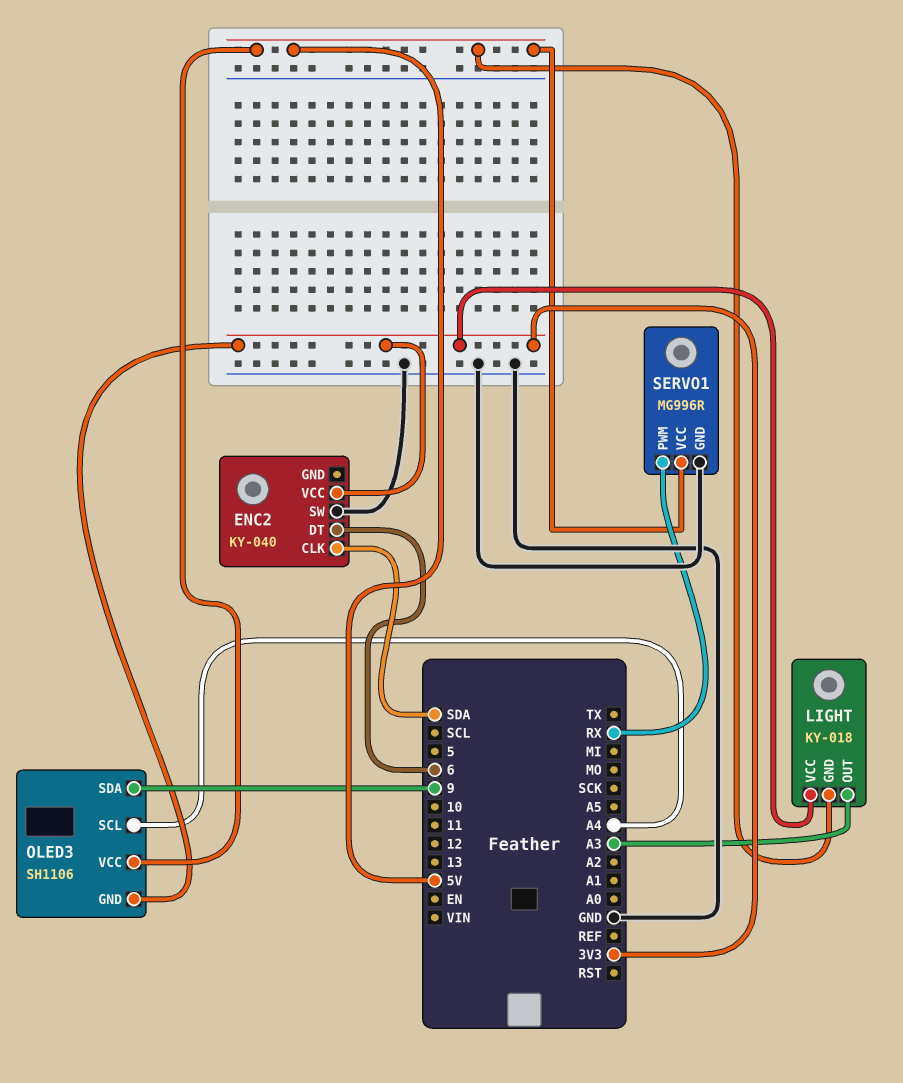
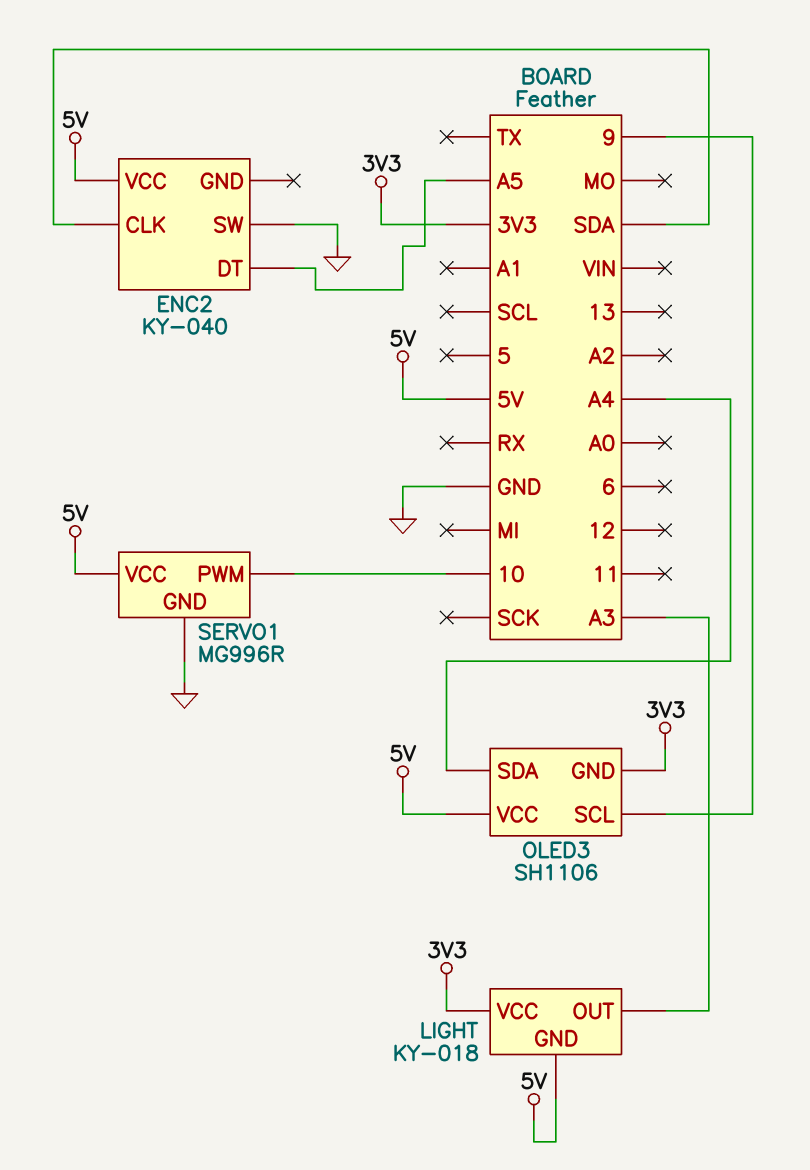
ENC2 pin DT: 6 -> A5
ENC2 pin VCC: 3V3 -> 5V
OLED3 pin SCL: A4 -> 9
OLED3 pin SDA: 9 -> A4
SERVO1 pin PWM: RX -> 10

